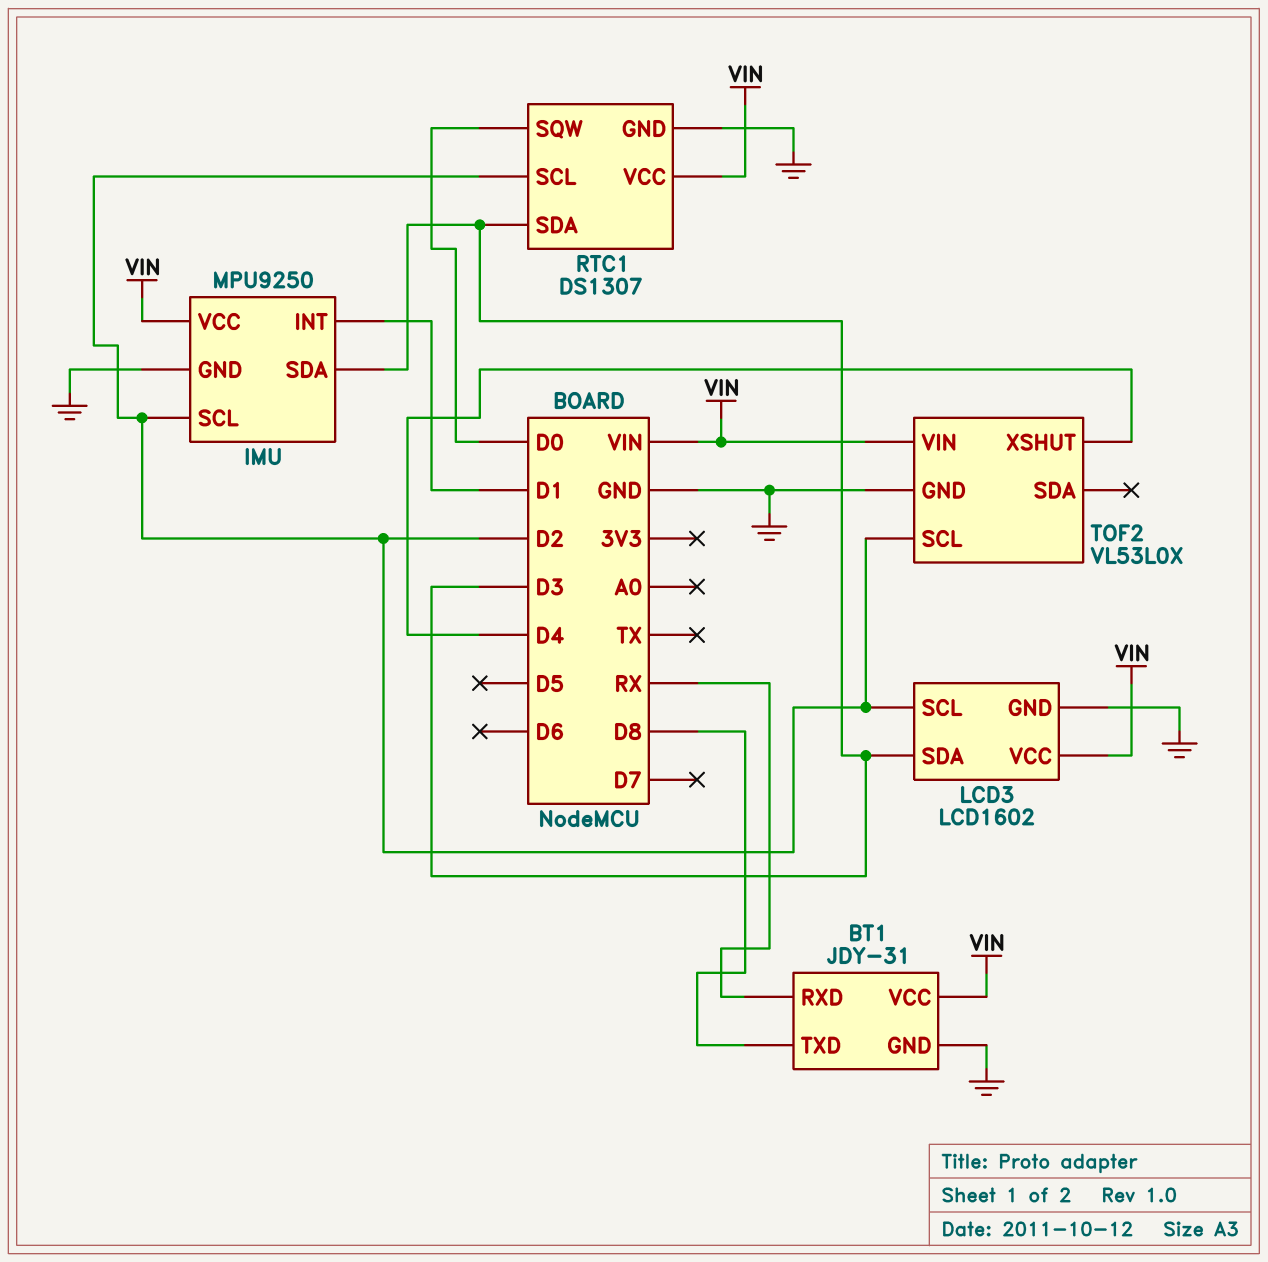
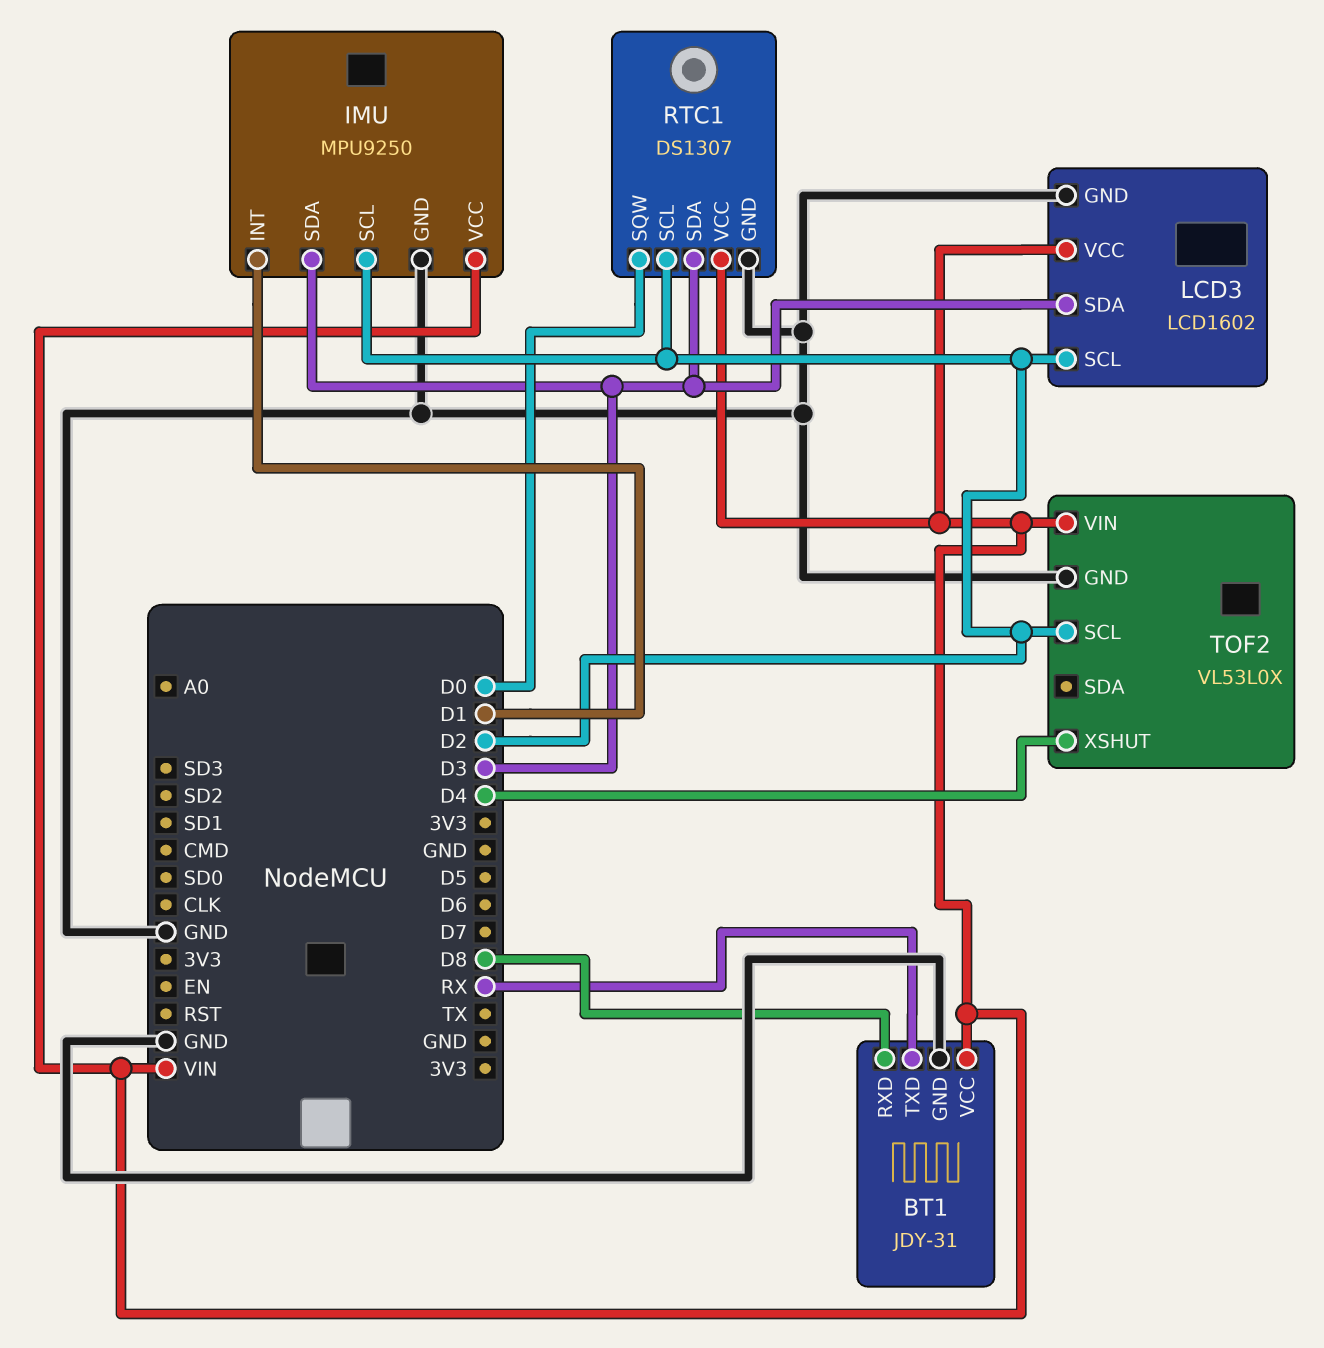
BT1 pin RXD: RX -> D8
BT1 pin TXD: D8 -> RX

